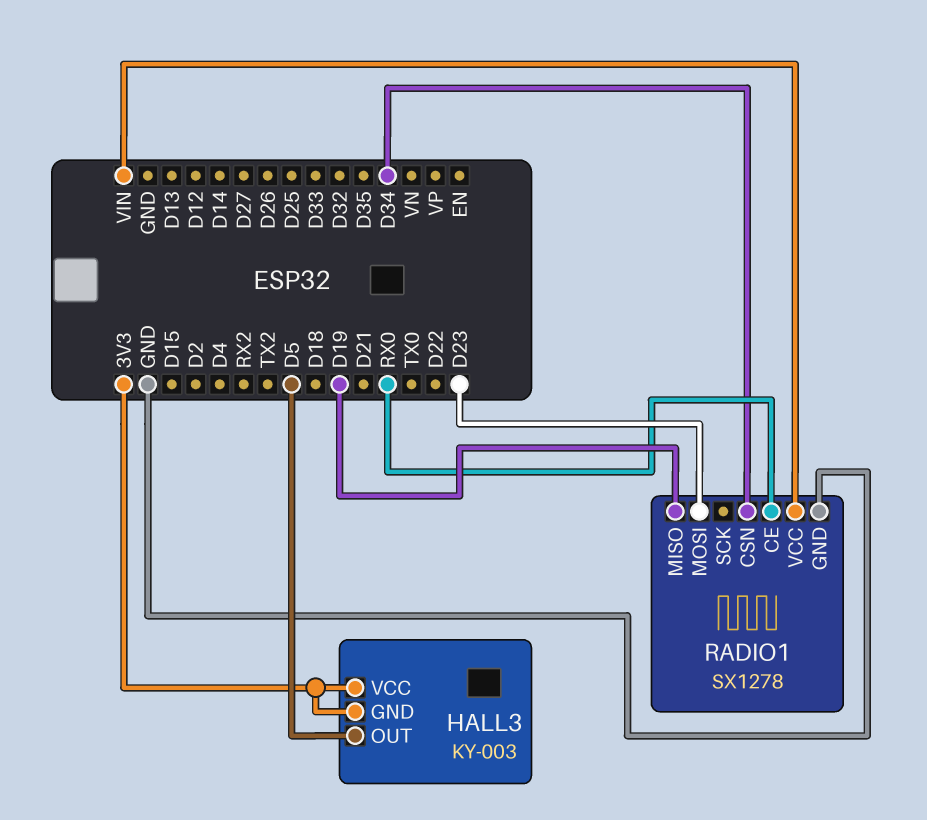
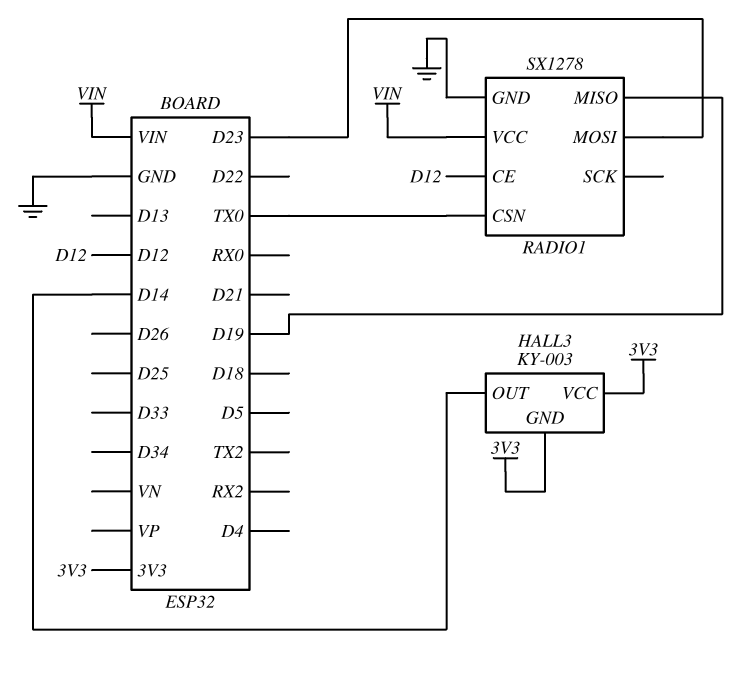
HALL3 pin OUT: D5 -> D14
RADIO1 pin CE: RX0 -> D12
RADIO1 pin CSN: D34 -> TX0

